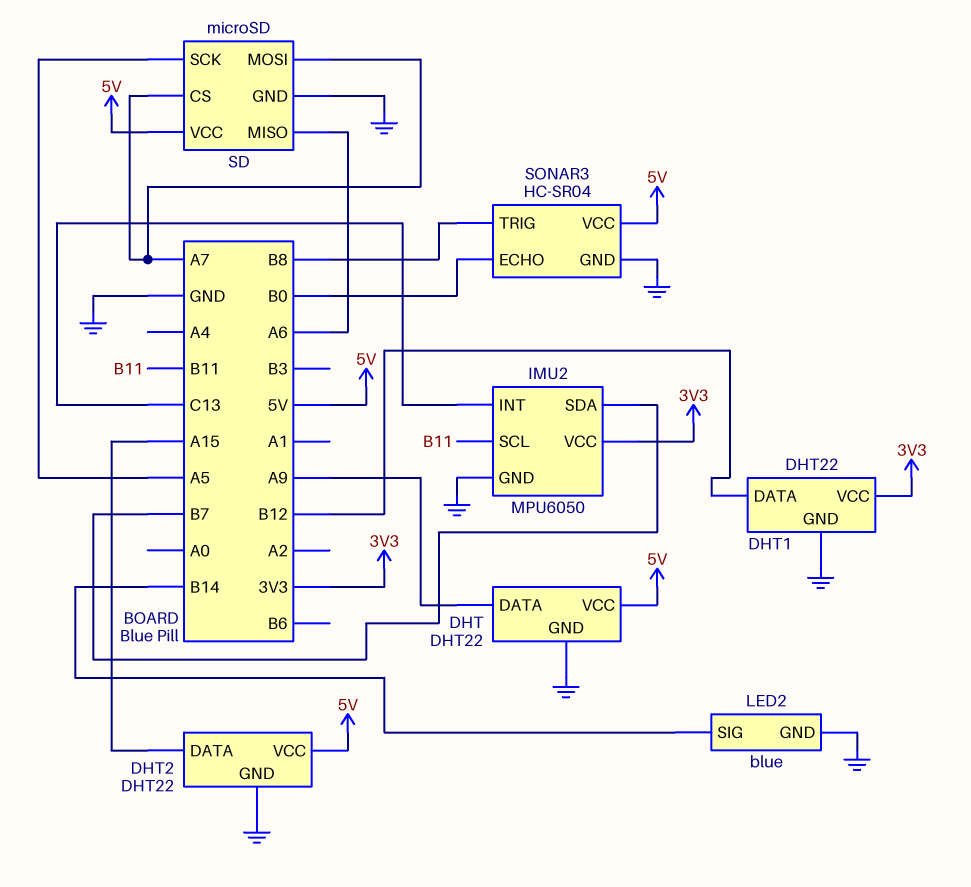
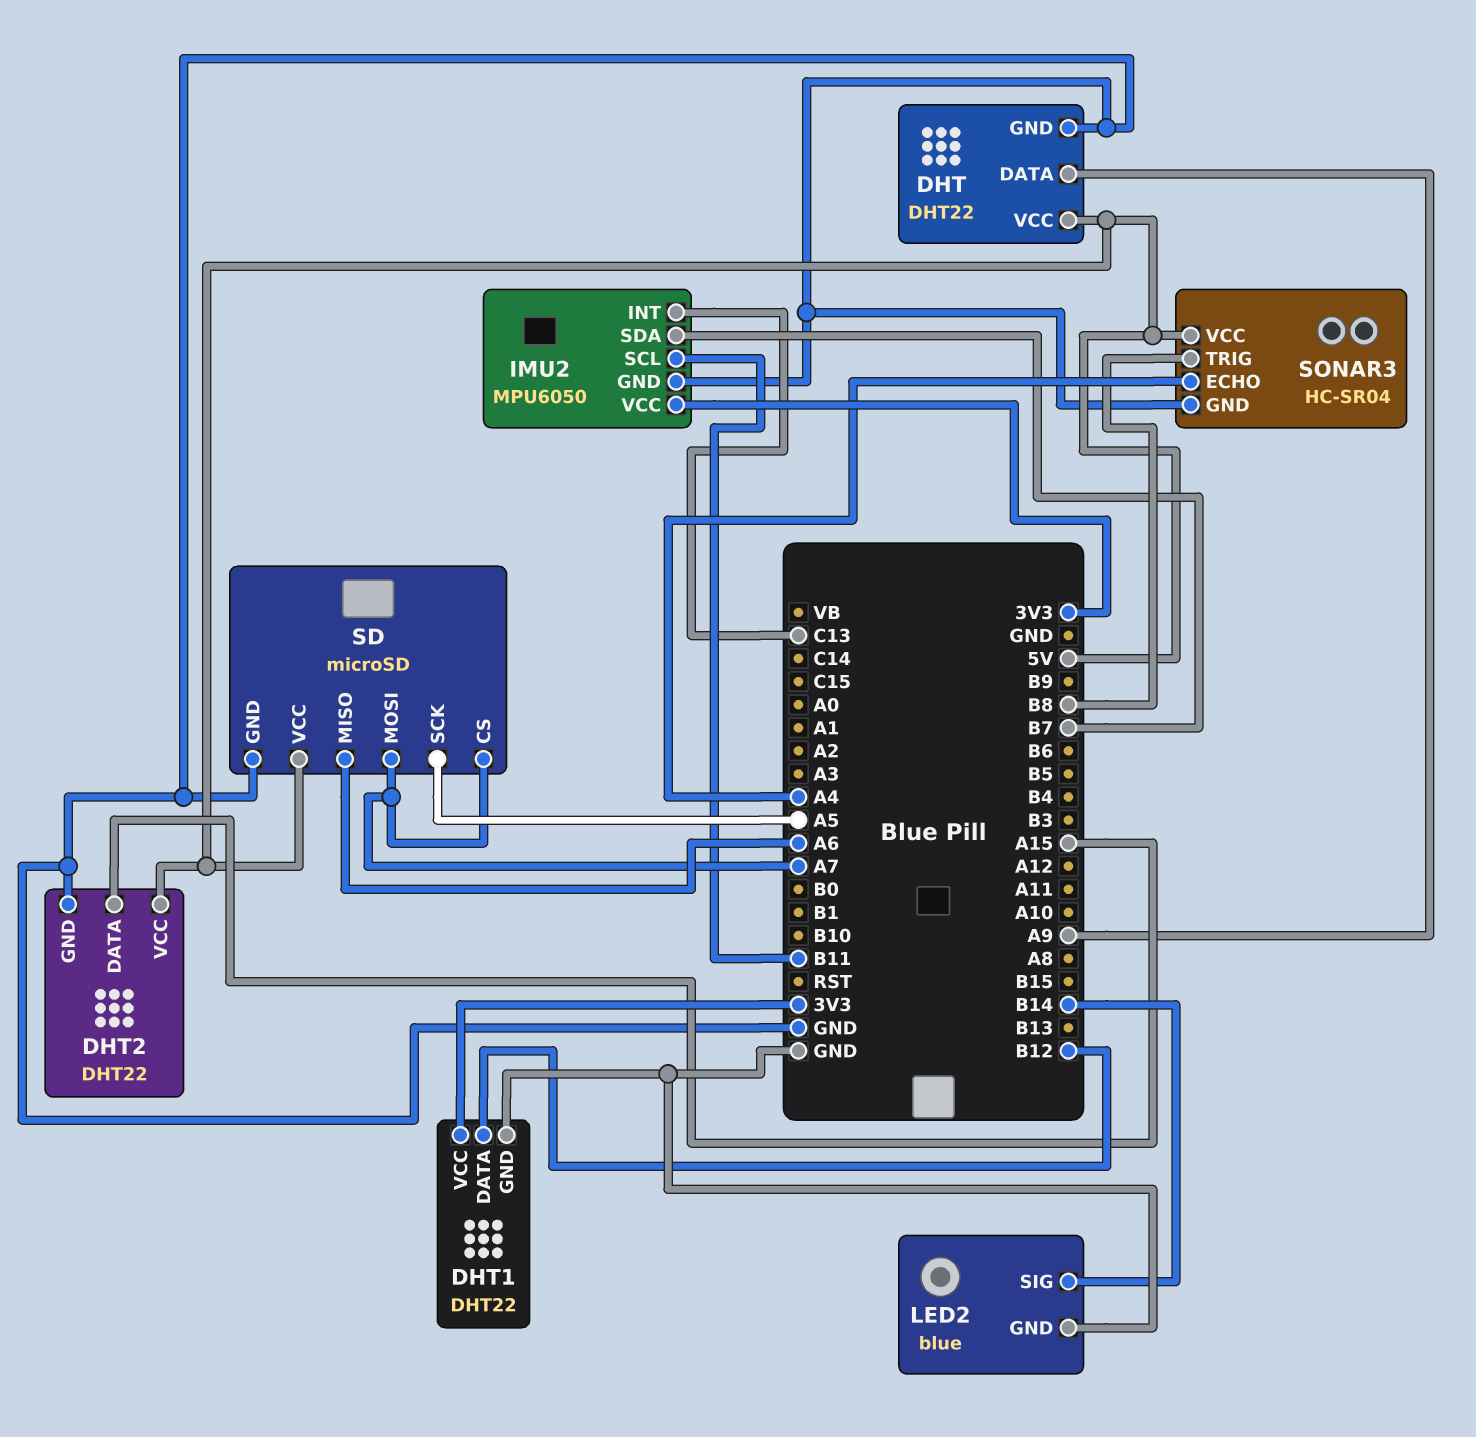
SONAR3 pin ECHO: B0 -> A4

